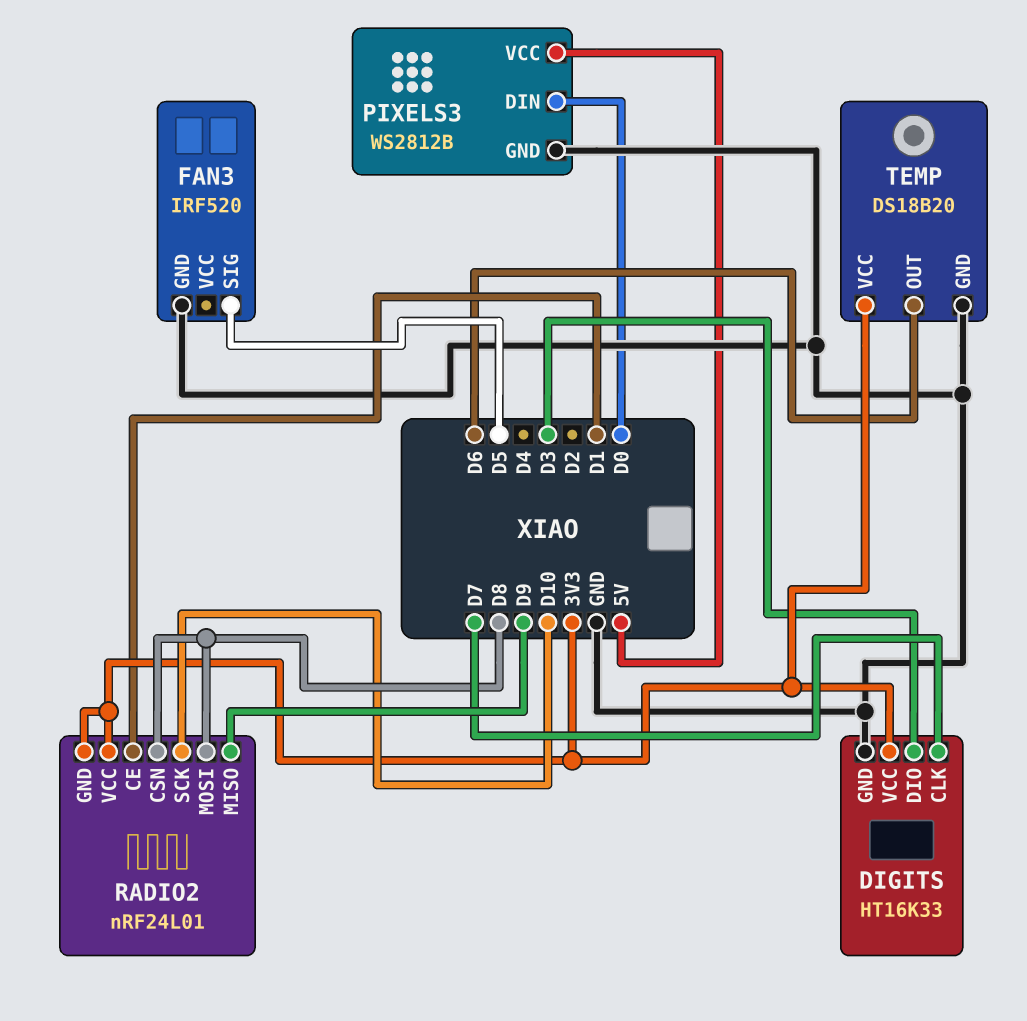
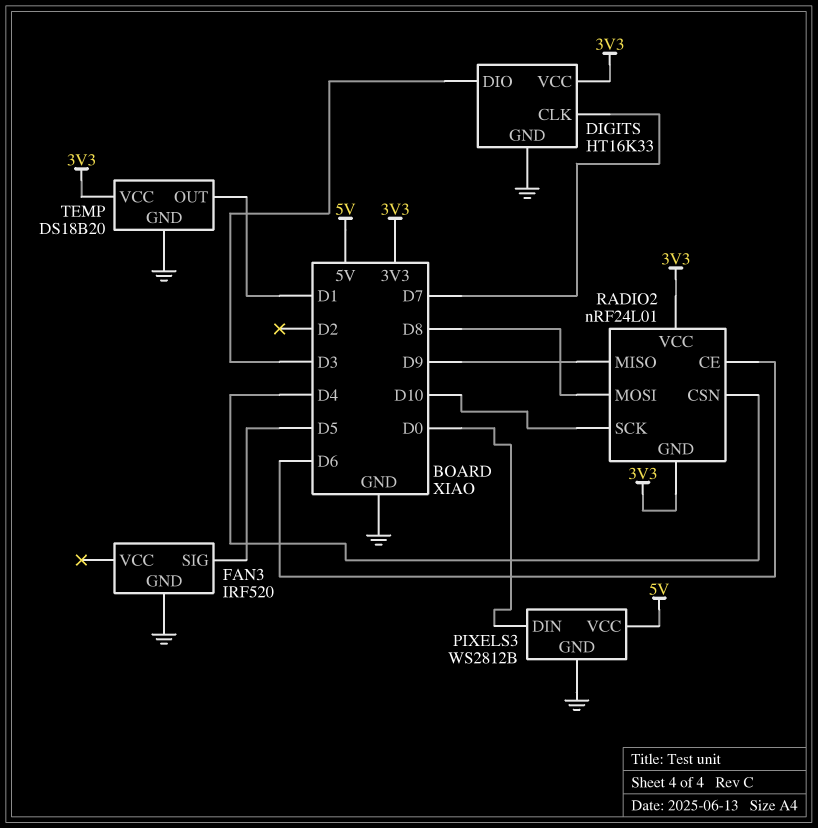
RADIO2 pin CE: D1 -> D6
RADIO2 pin CSN: D8 -> D4
TEMP pin OUT: D6 -> D1

